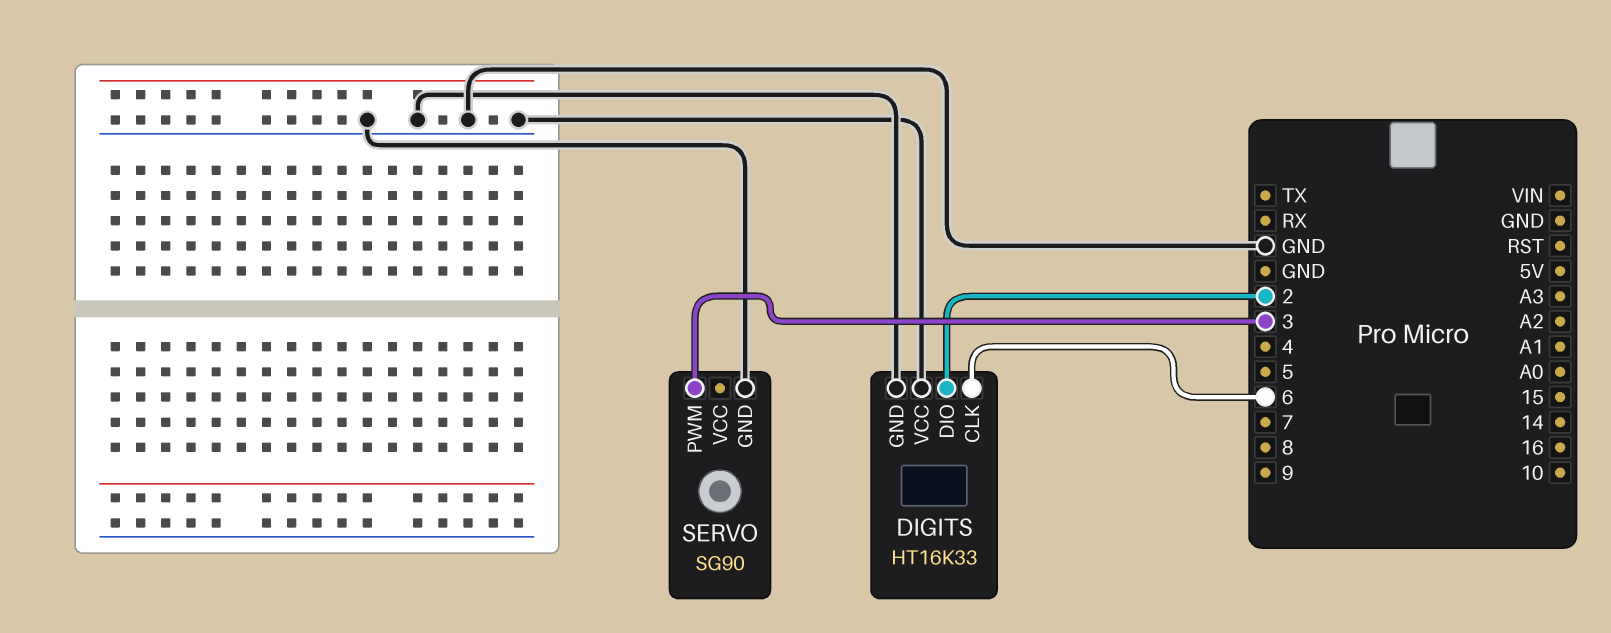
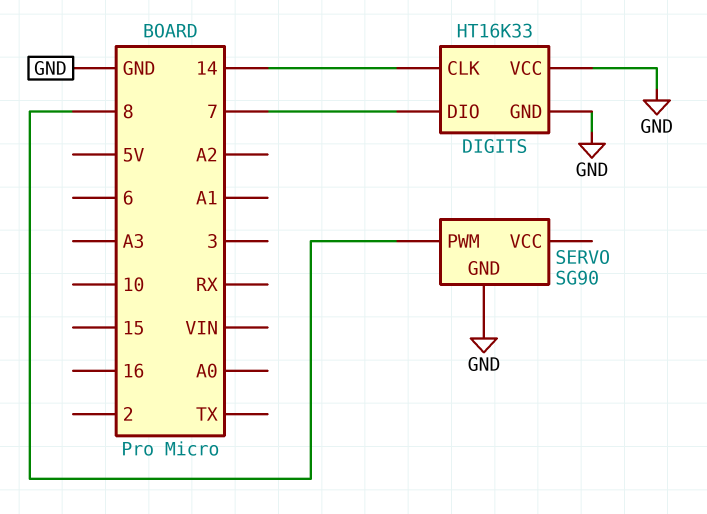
DIGITS pin CLK: 6 -> 14
DIGITS pin DIO: 2 -> 7
SERVO pin PWM: 3 -> 8

